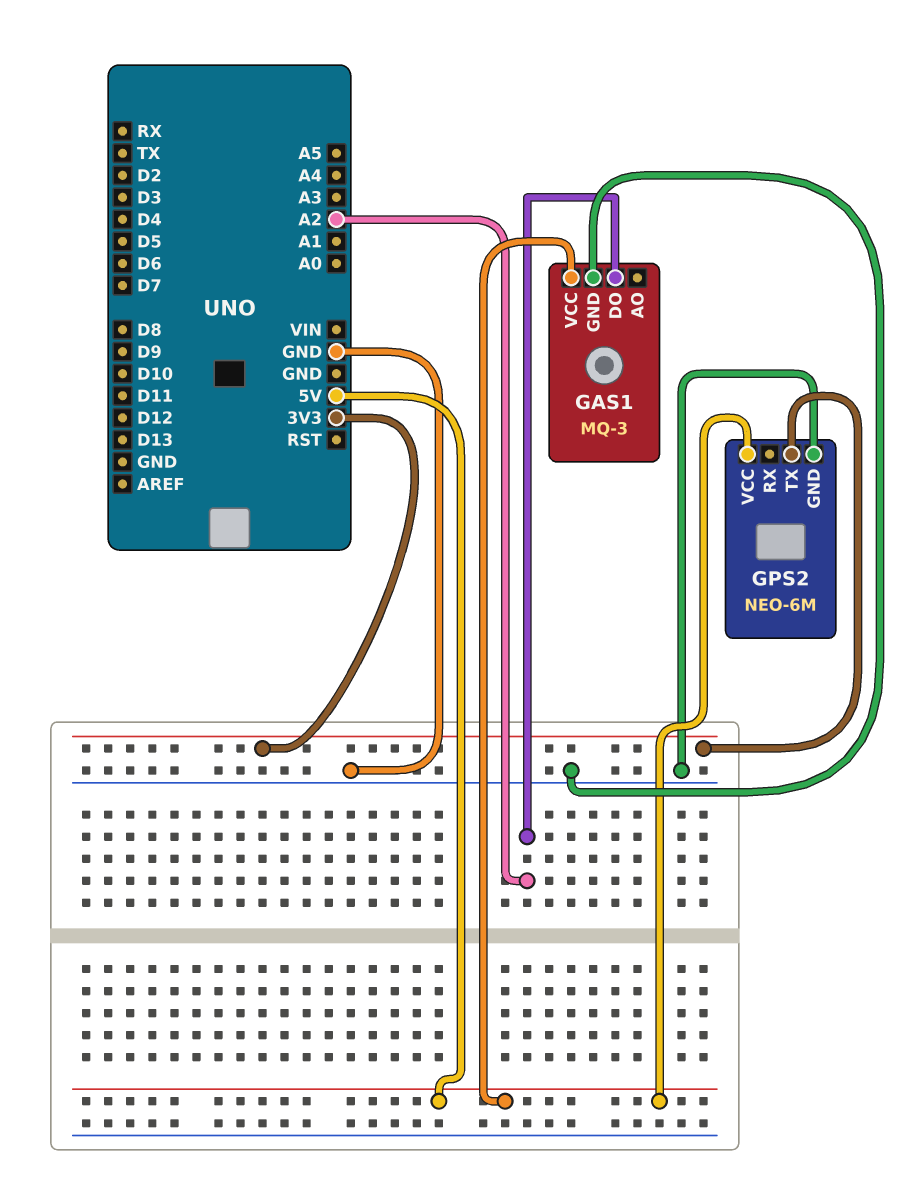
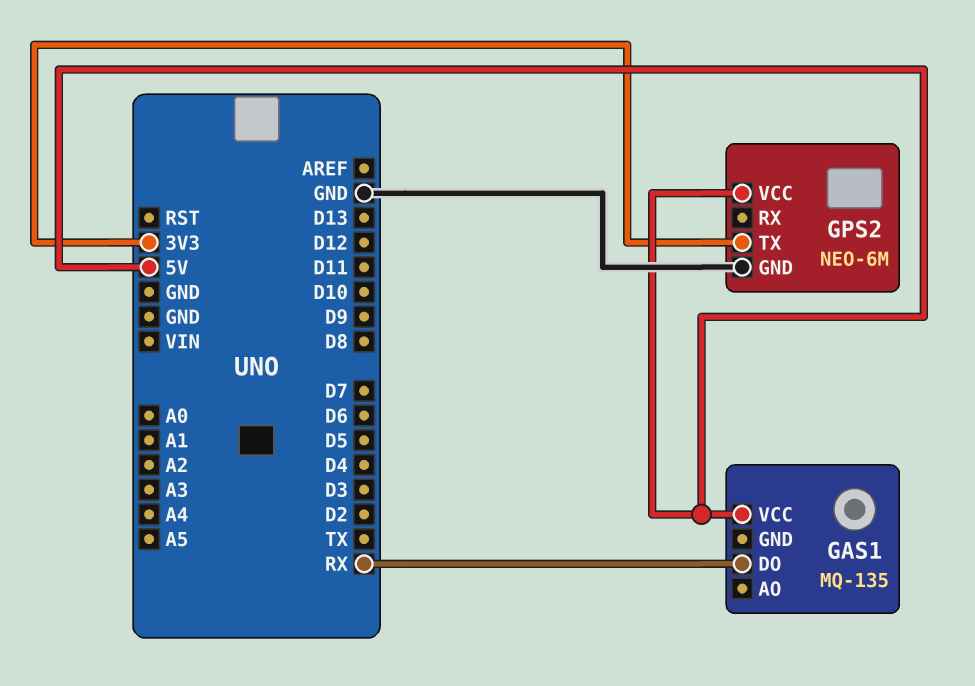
GAS1: MQ-3 -> MQ-135
GAS1 pin DO: A2 -> RX
GAS1 pin GND: GND -> none

